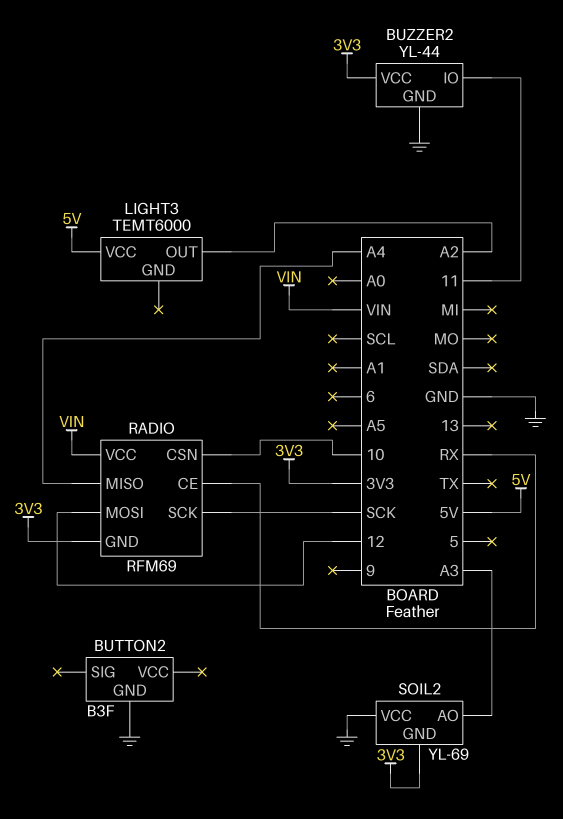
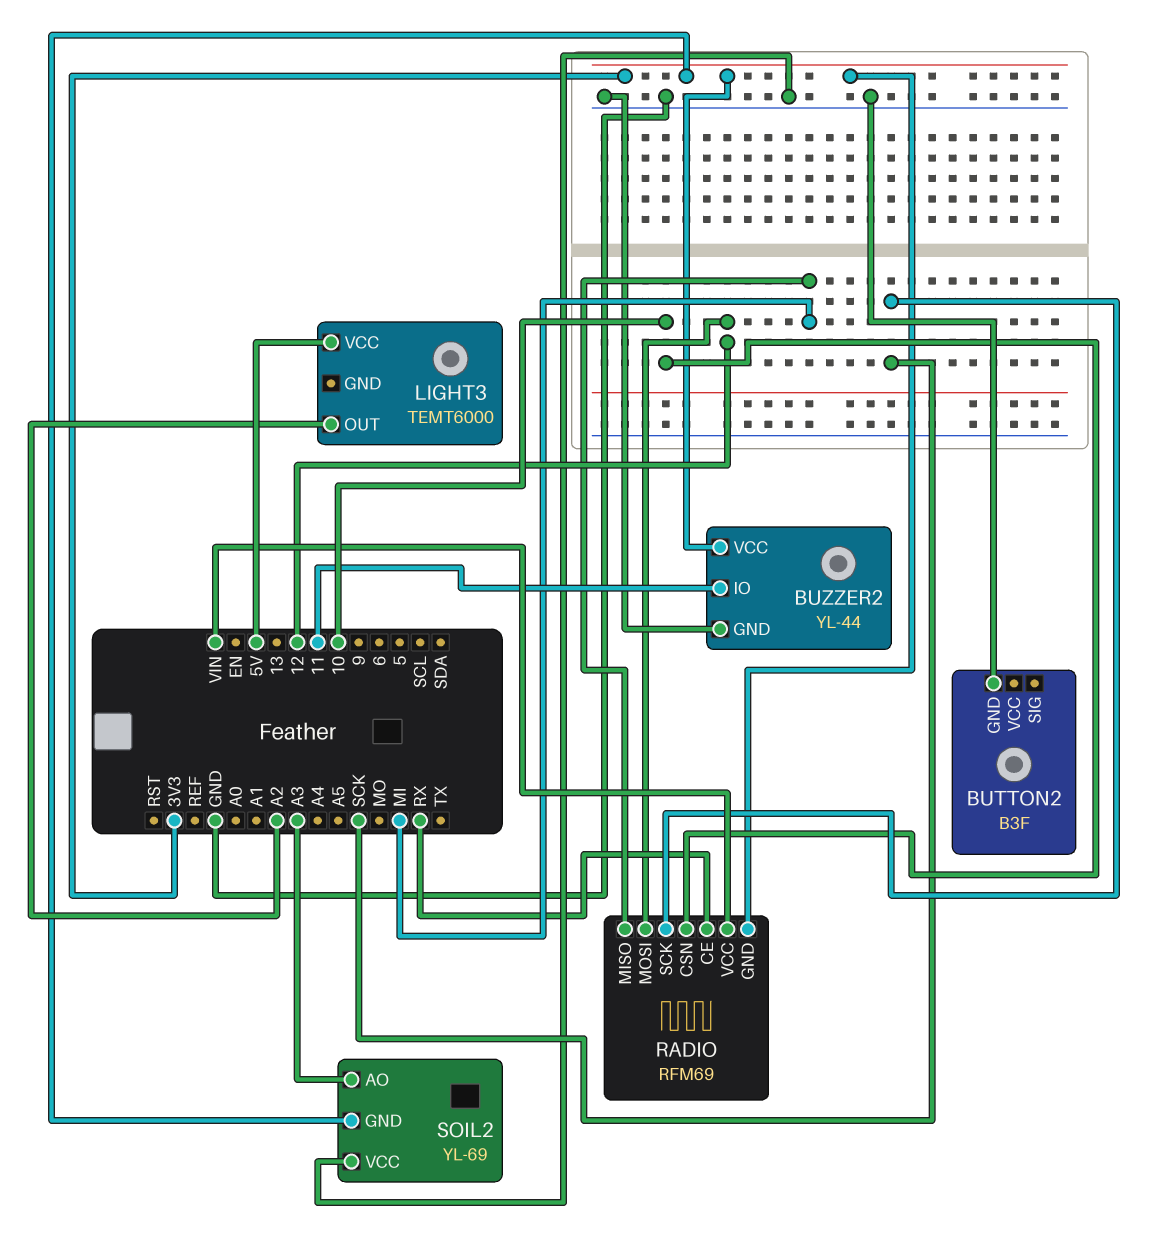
RADIO pin MISO: A4 -> MI

